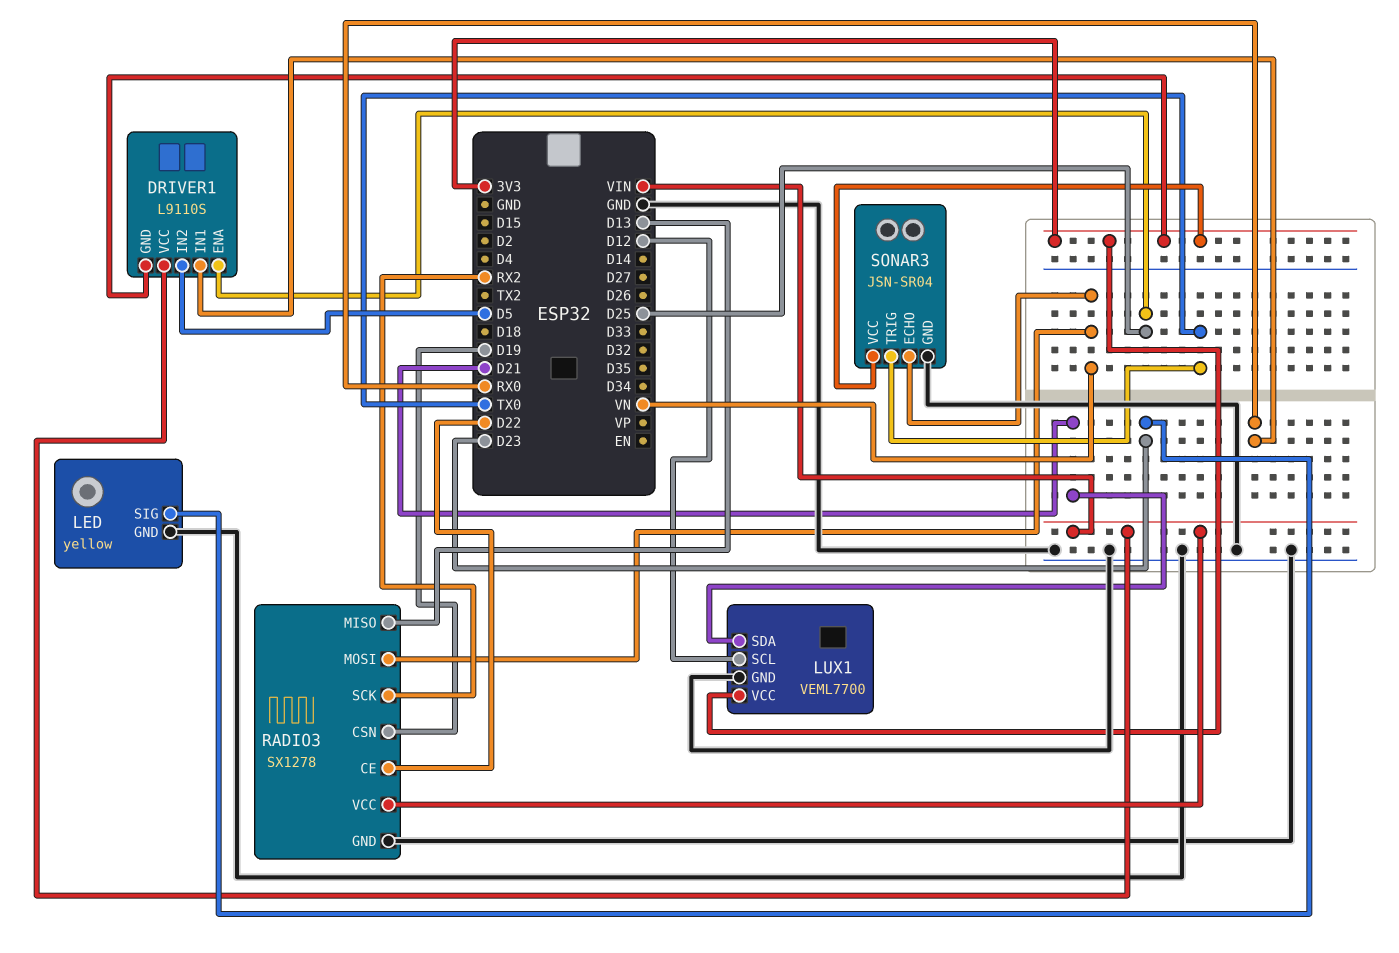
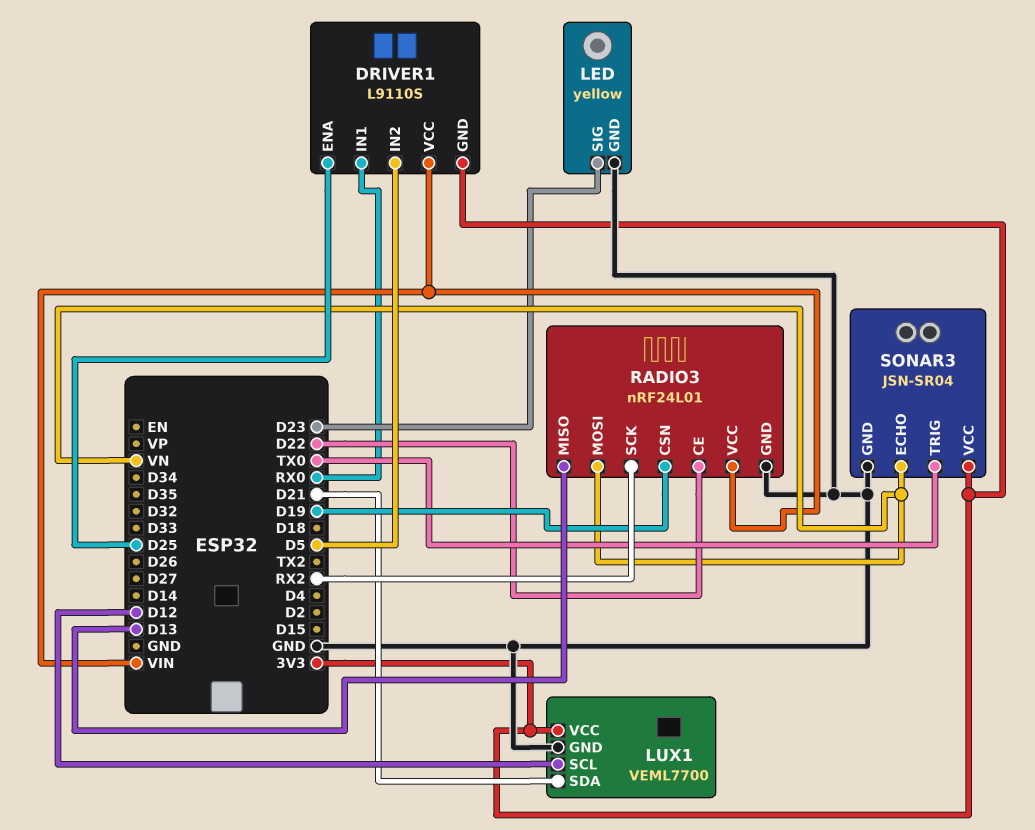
RADIO3: SX1278 -> nRF24L01

